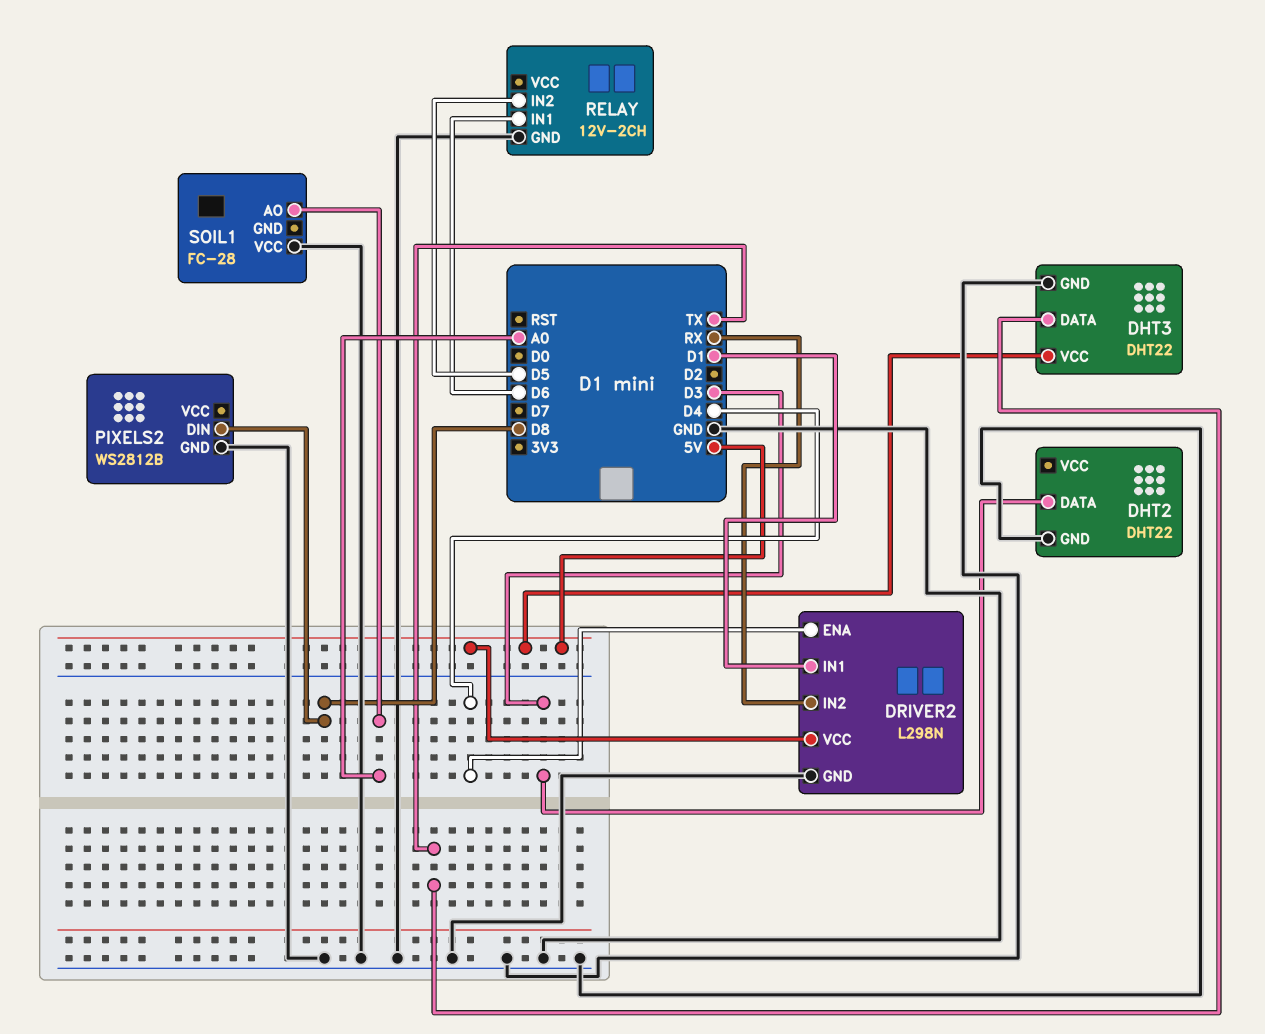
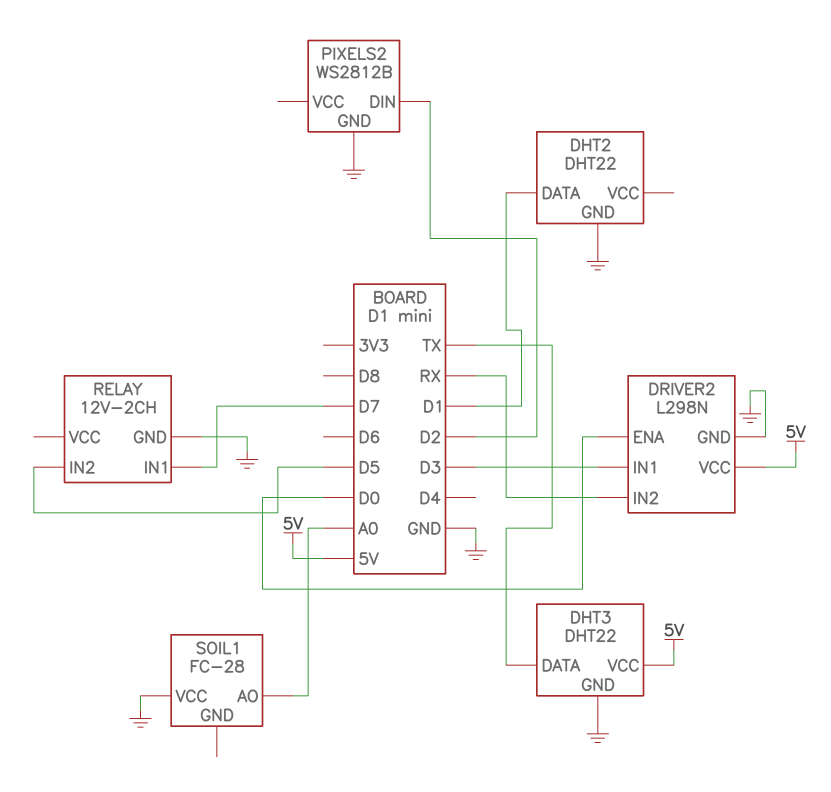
DHT2 pin DATA: D3 -> D1
DRIVER2 pin ENA: D4 -> D0
DRIVER2 pin IN1: D1 -> D3
PIXELS2 pin DIN: D8 -> D2
RELAY pin IN1: D6 -> D7

